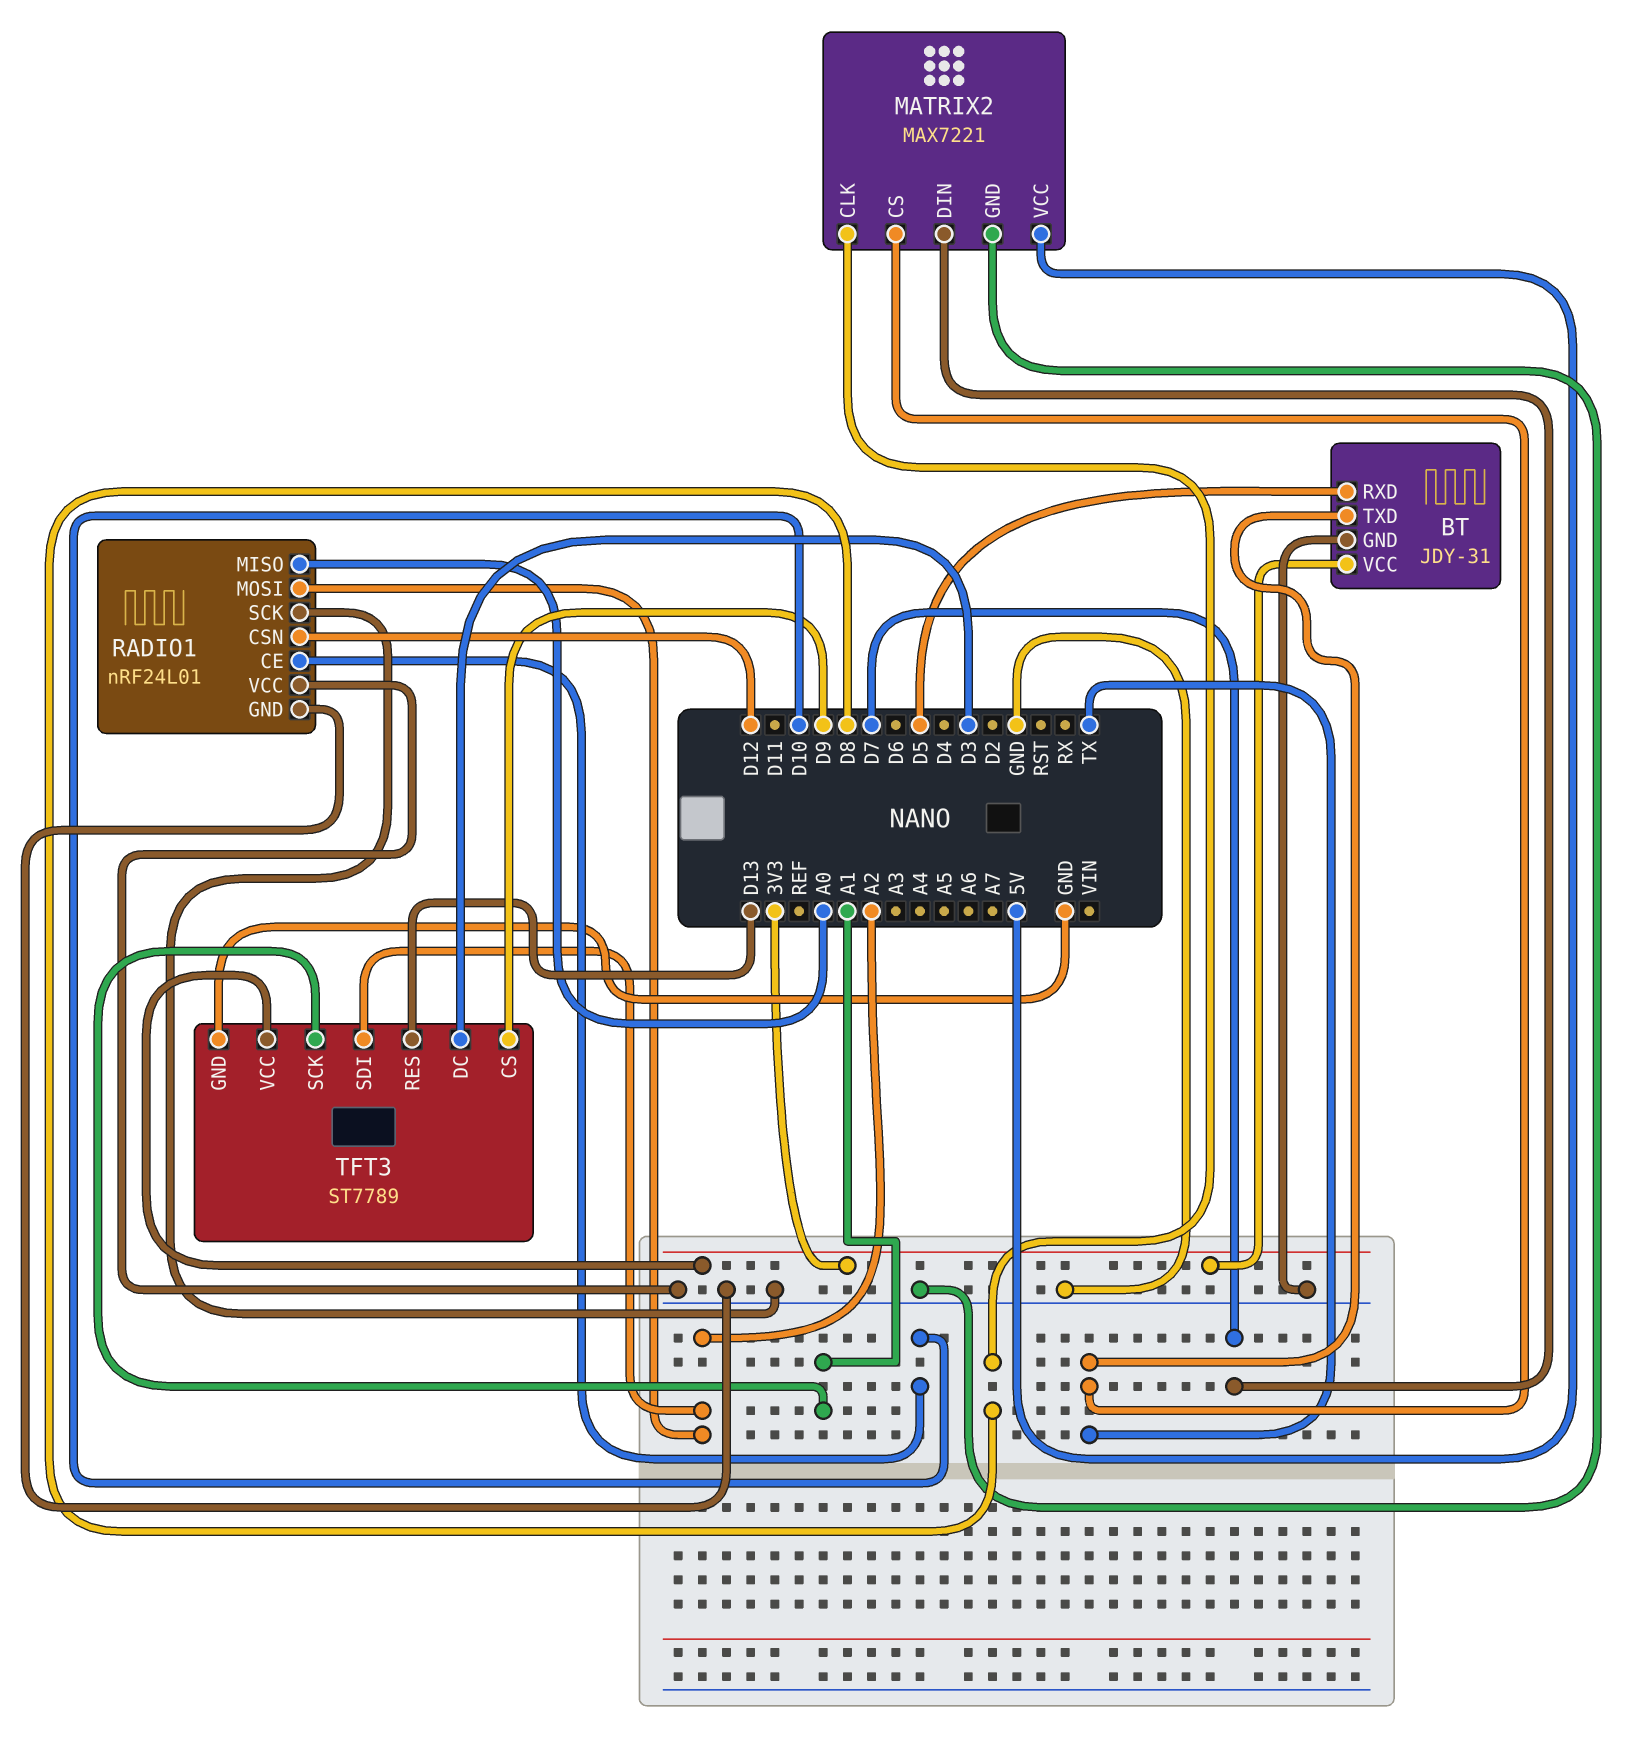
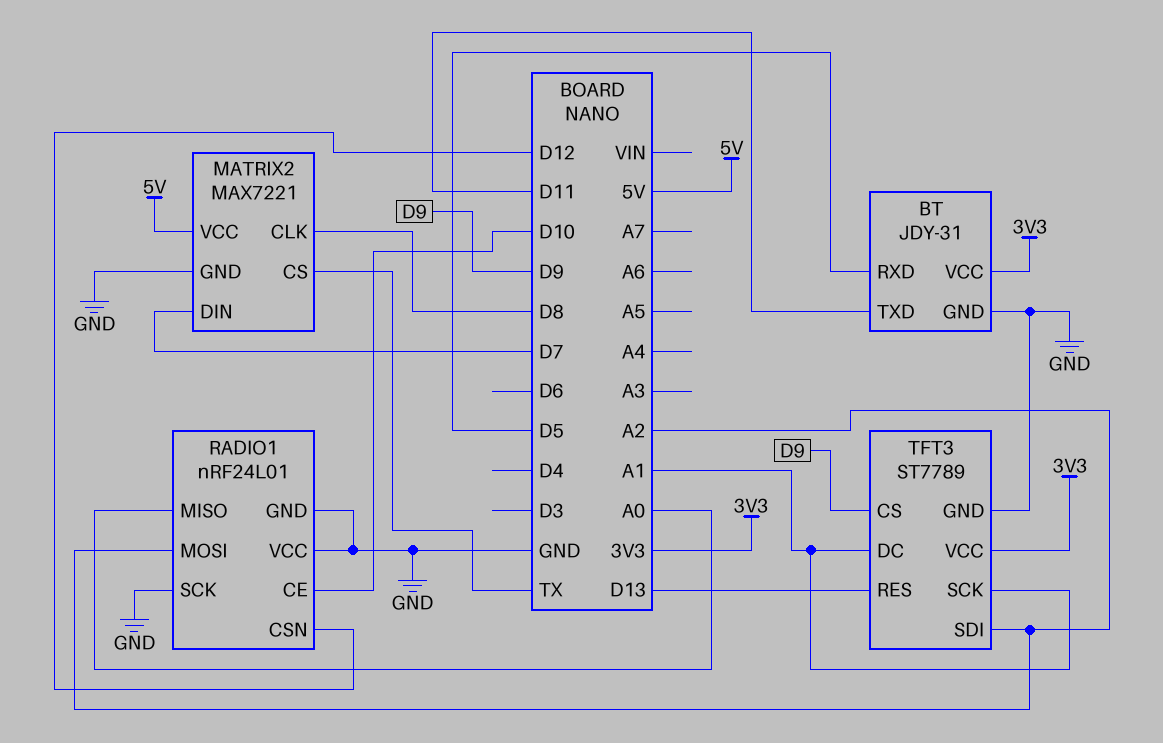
BT pin TXD: TX -> D11
TFT3 pin DC: D3 -> A1

